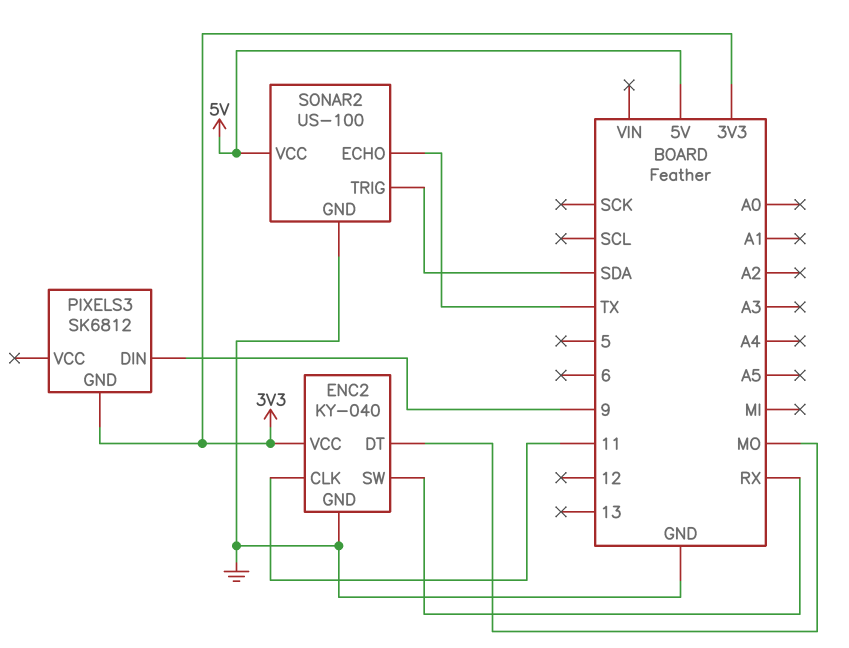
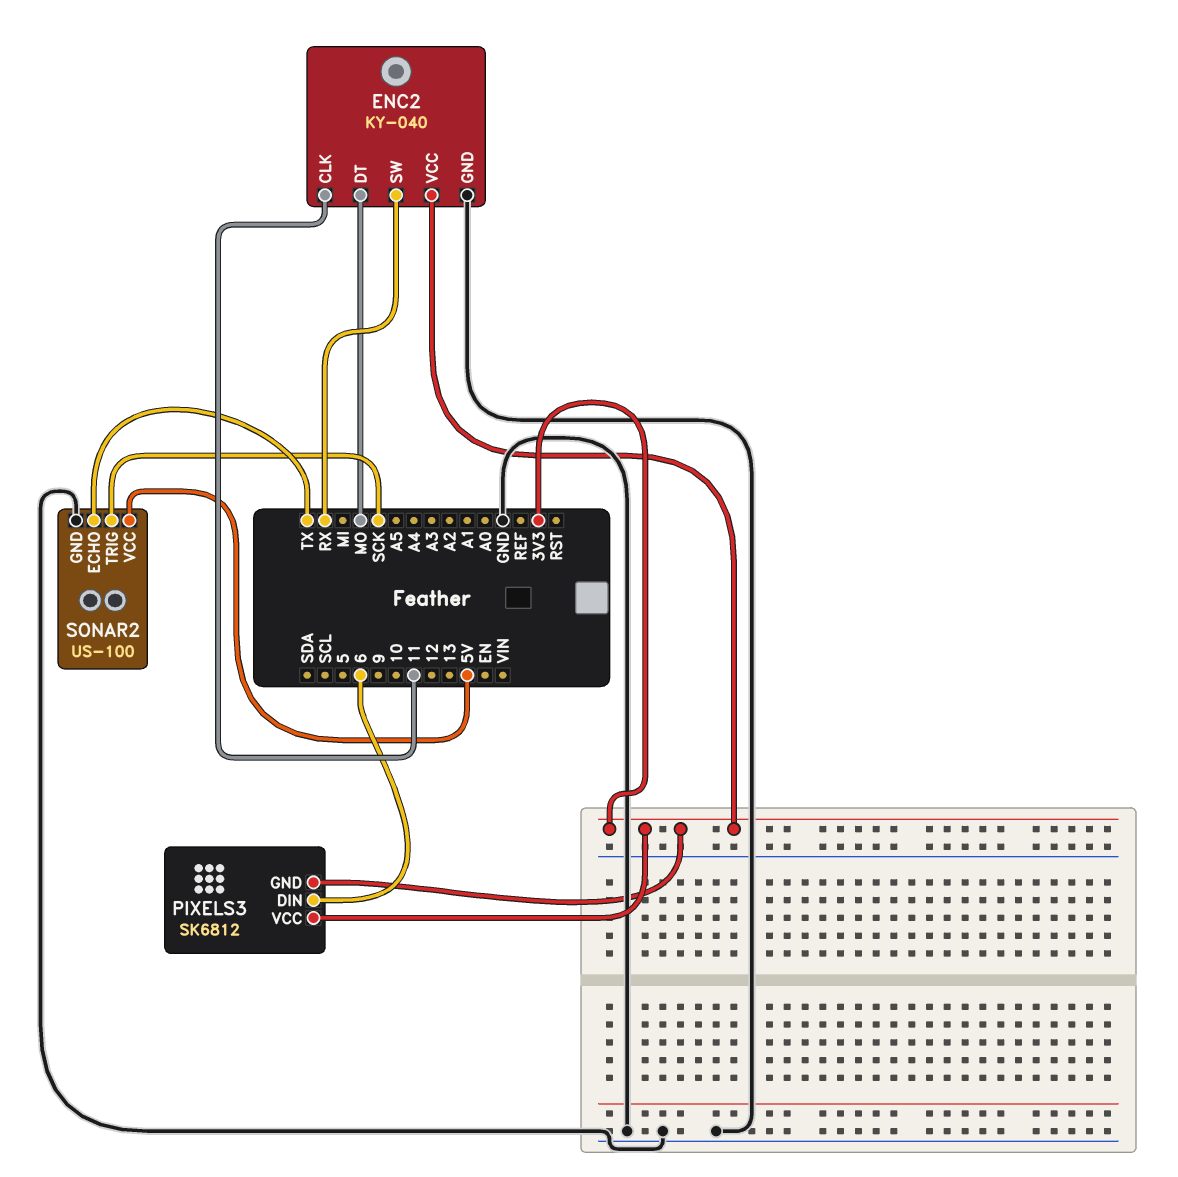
PIXELS3 pin DIN: 9 -> 6
PIXELS3 pin VCC: none -> 3V3
SONAR2 pin TRIG: SDA -> SCK

